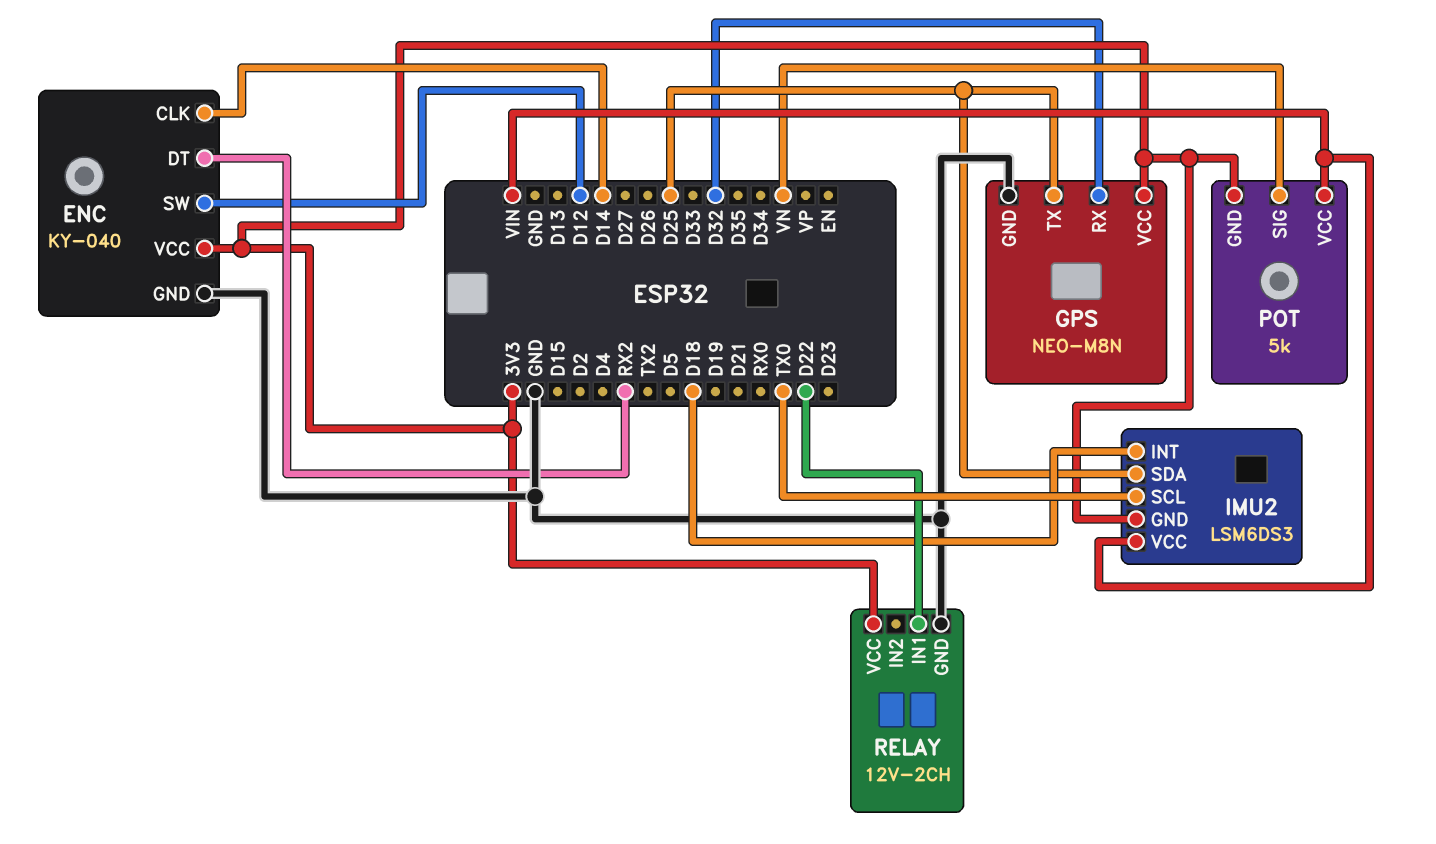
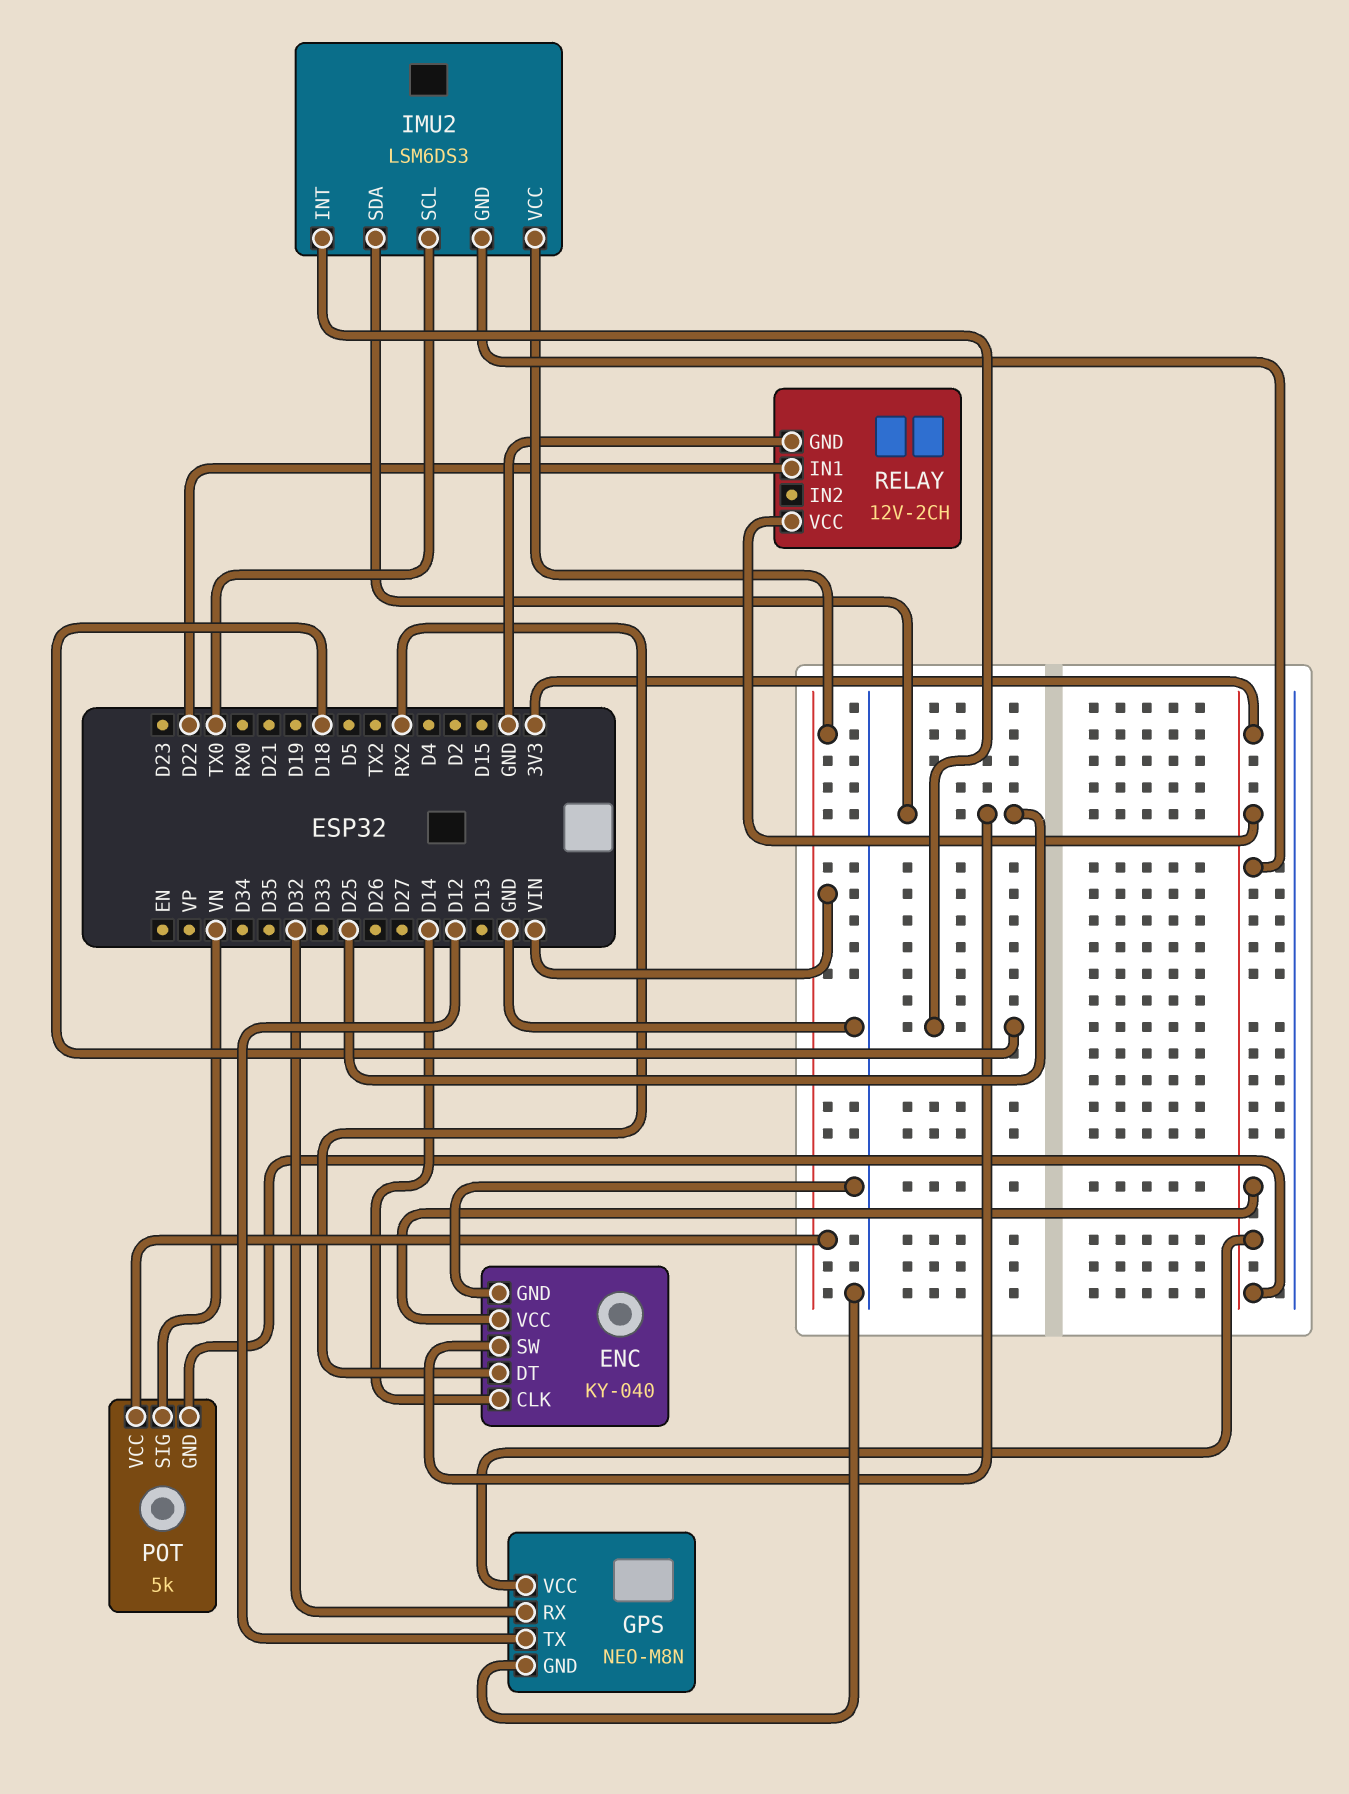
ENC pin SW: D12 -> D25
GPS pin TX: D25 -> D12

